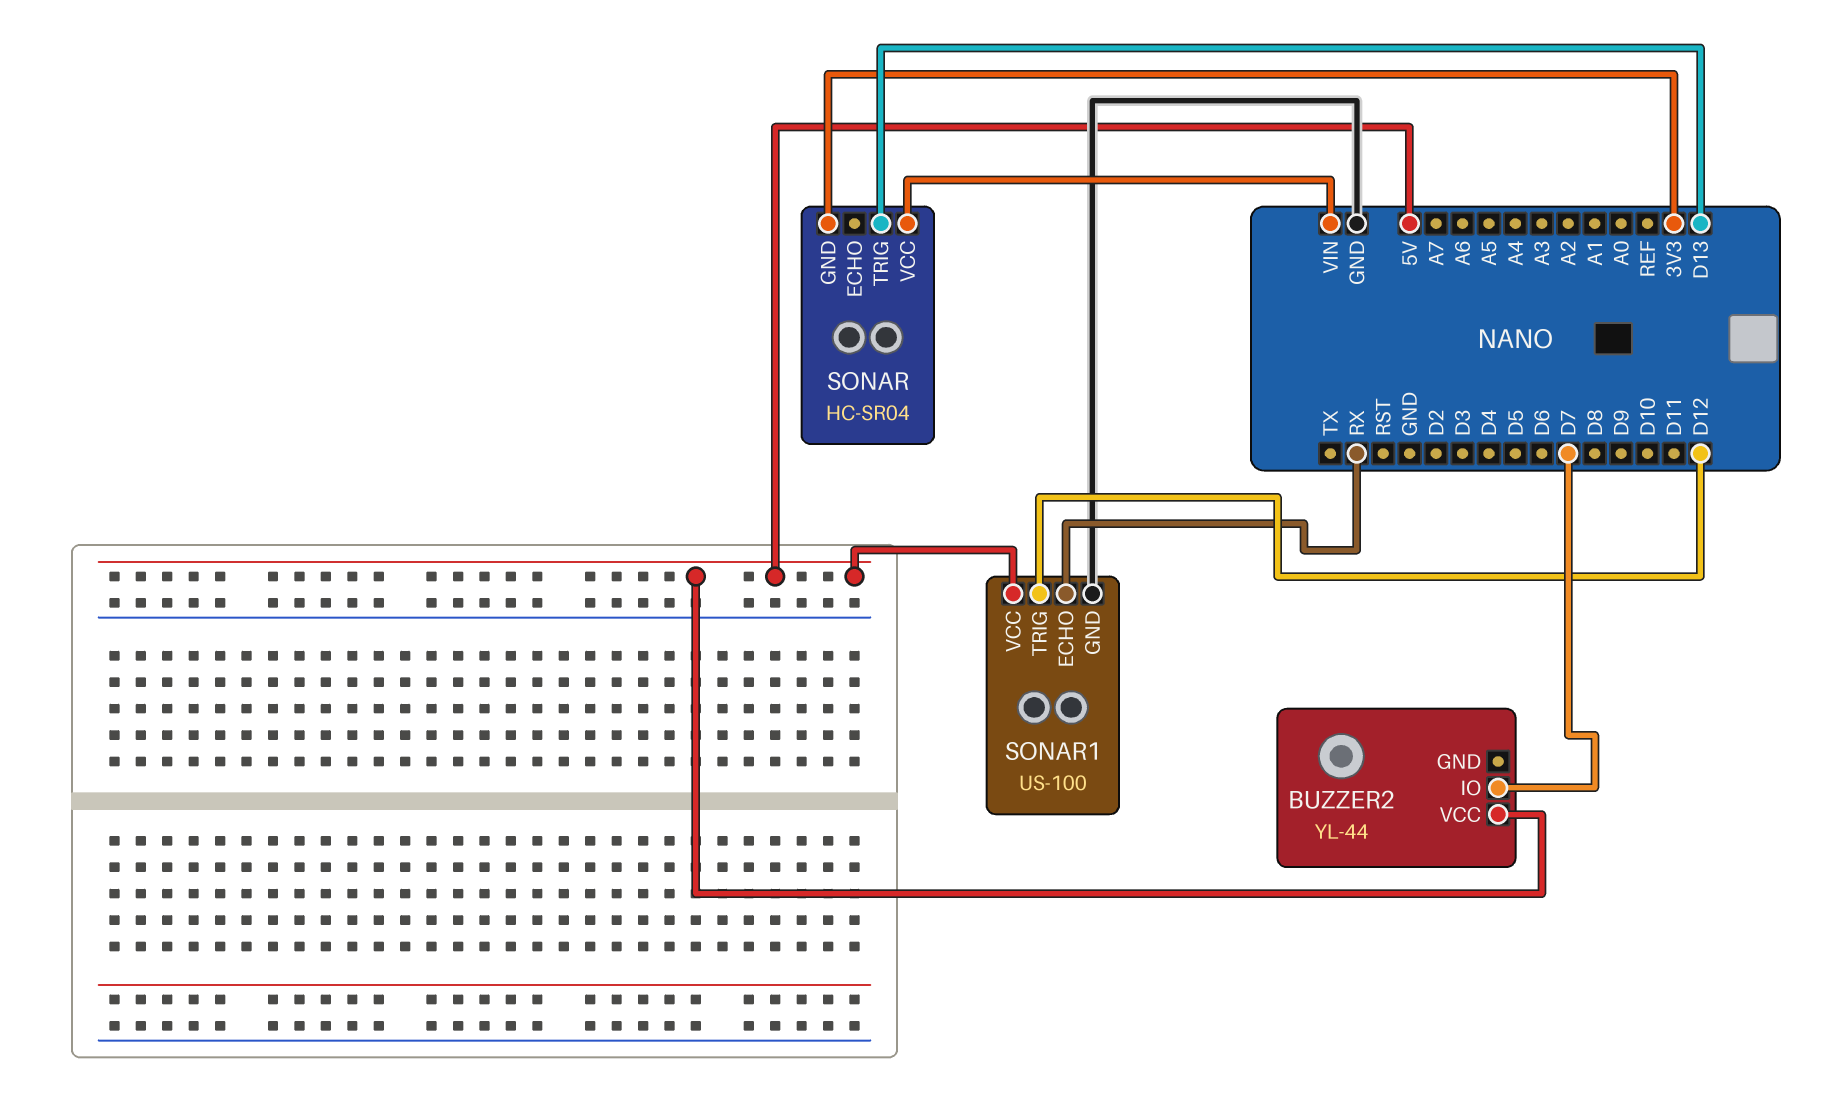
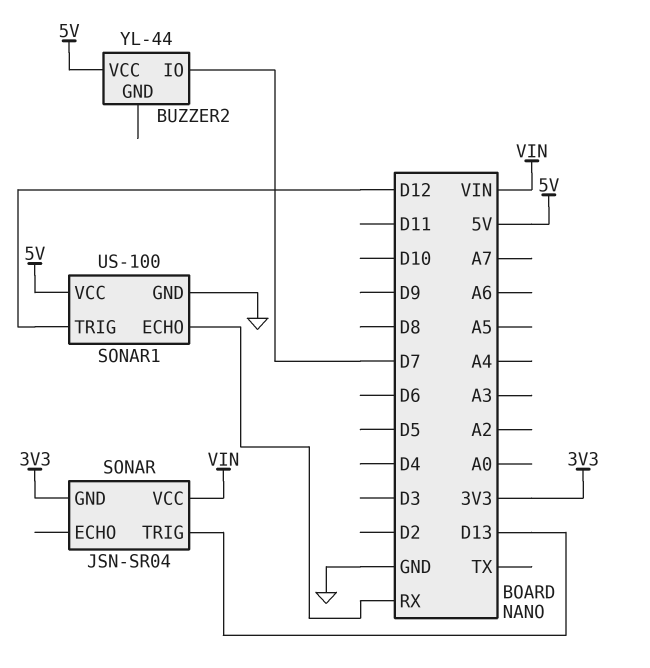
SONAR: HC-SR04 -> JSN-SR04

